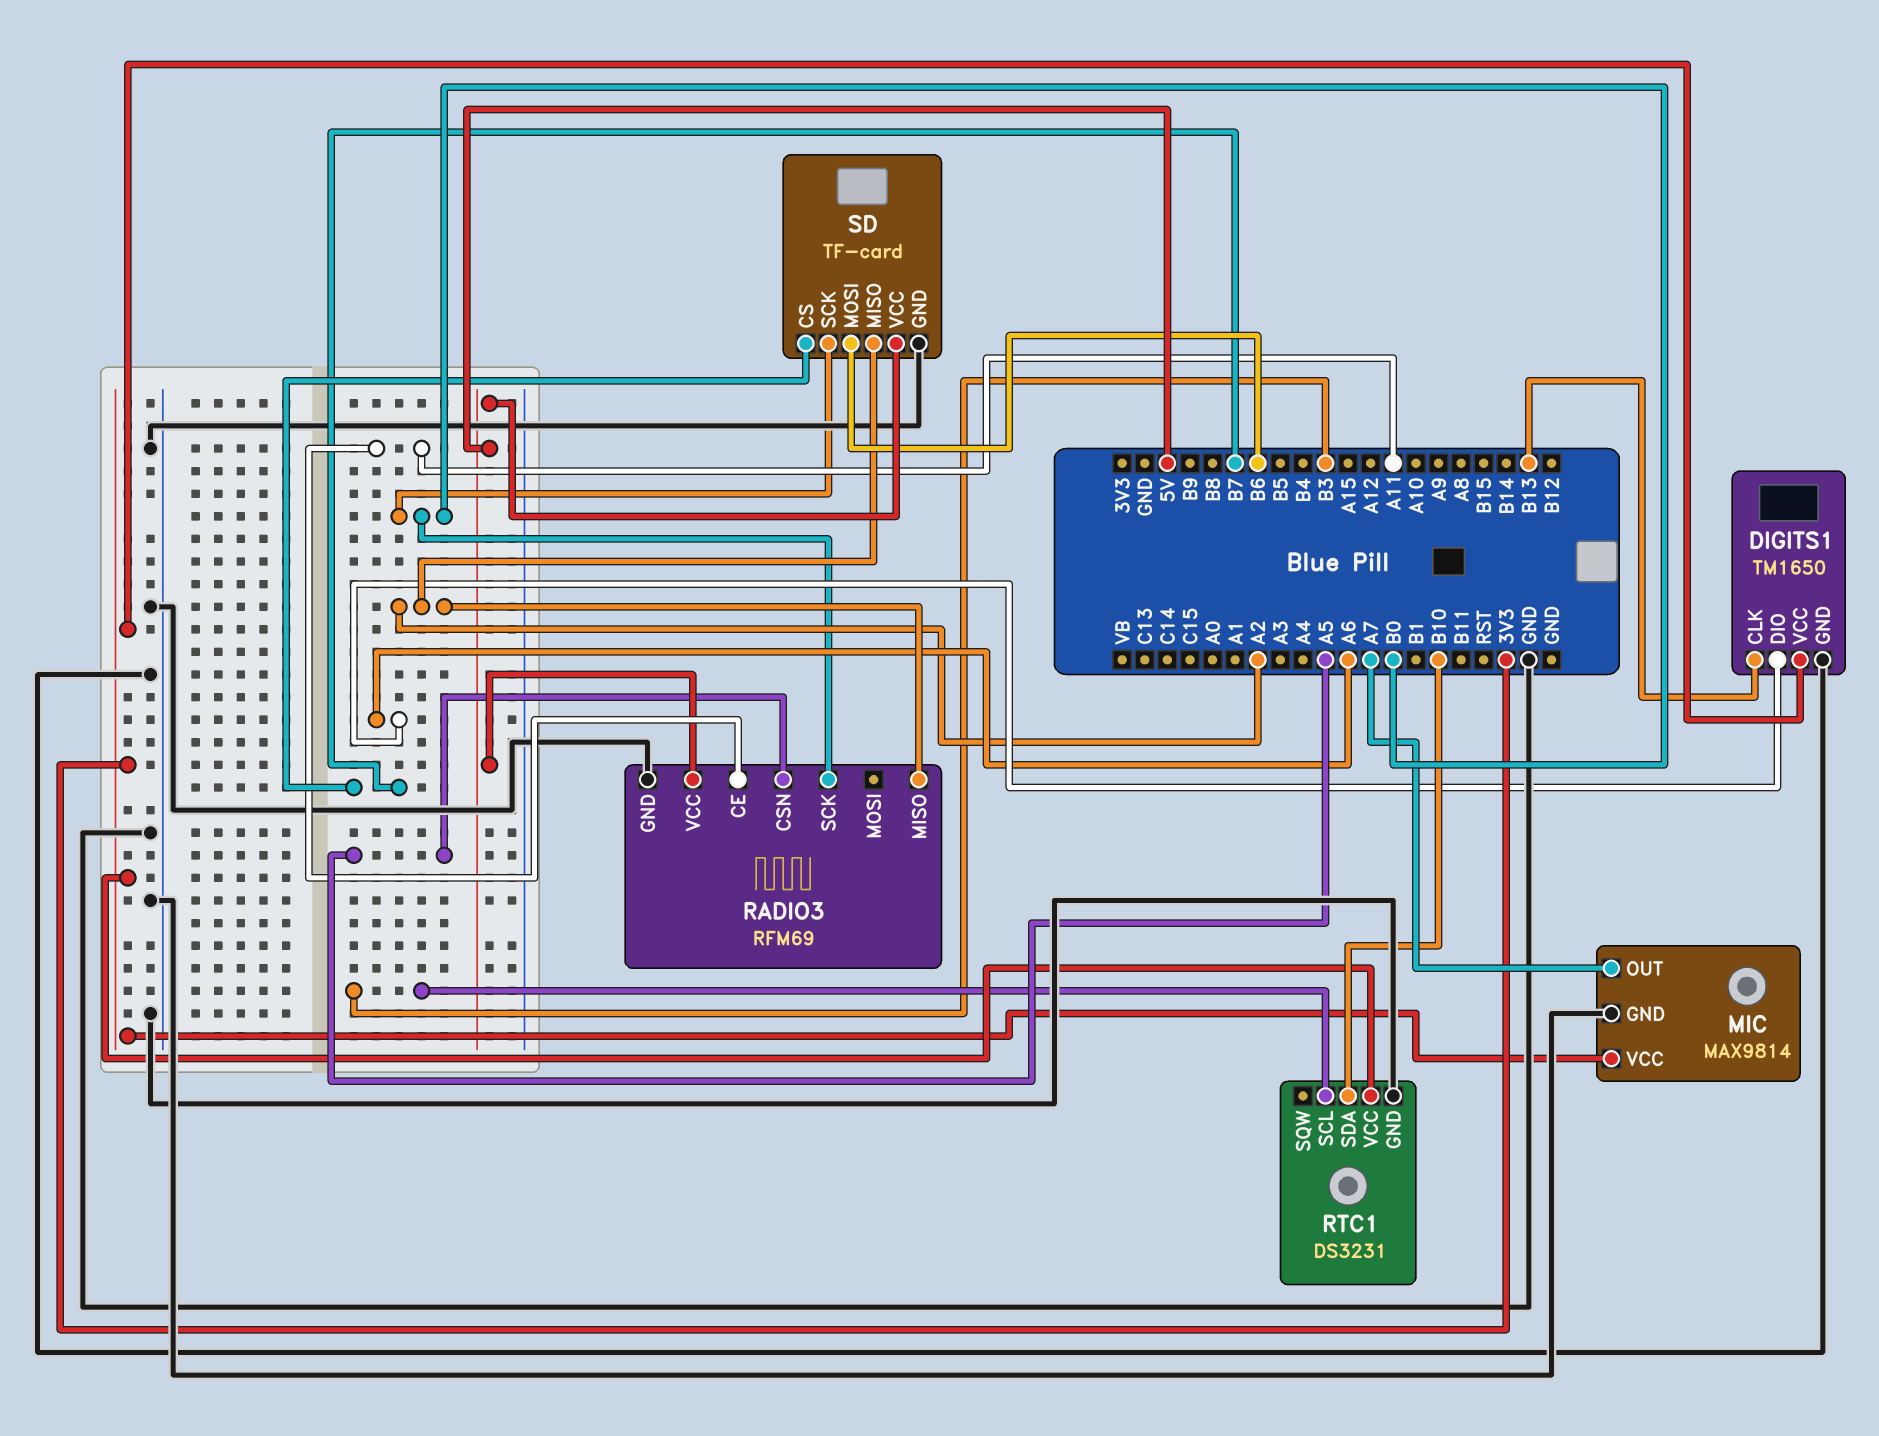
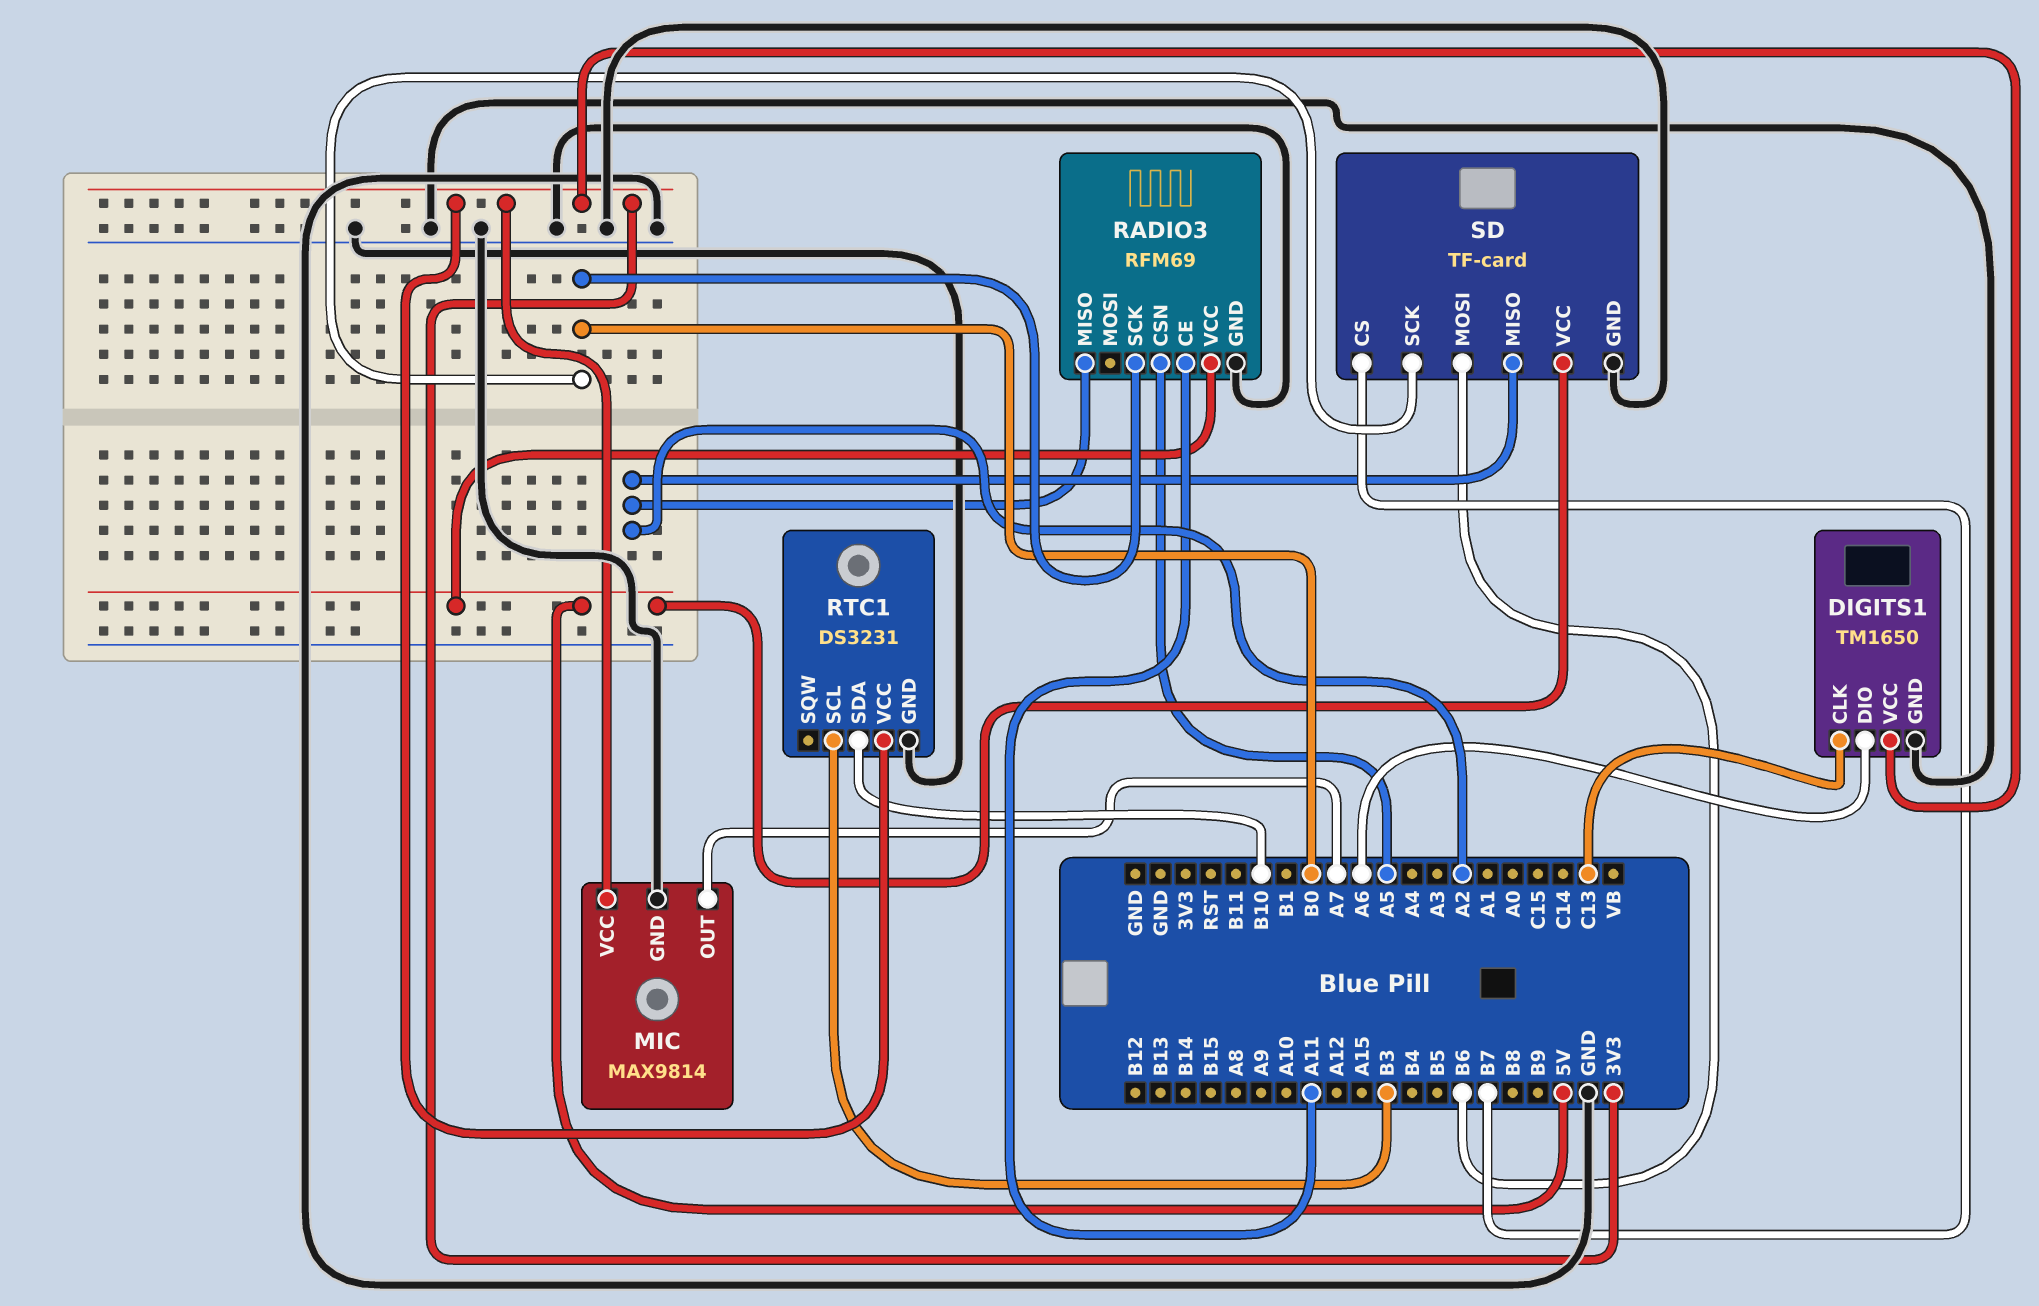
DIGITS1 pin CLK: B13 -> C13

